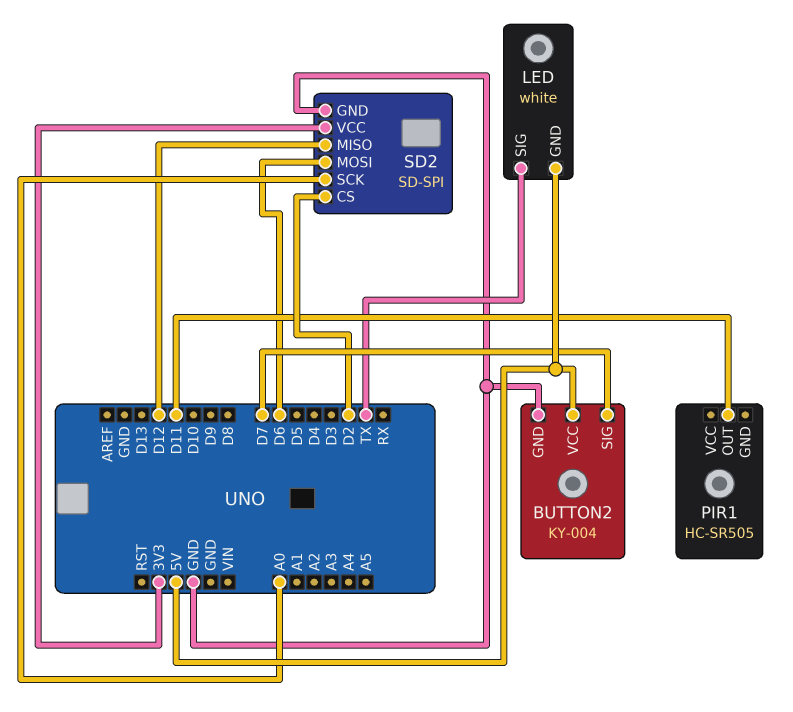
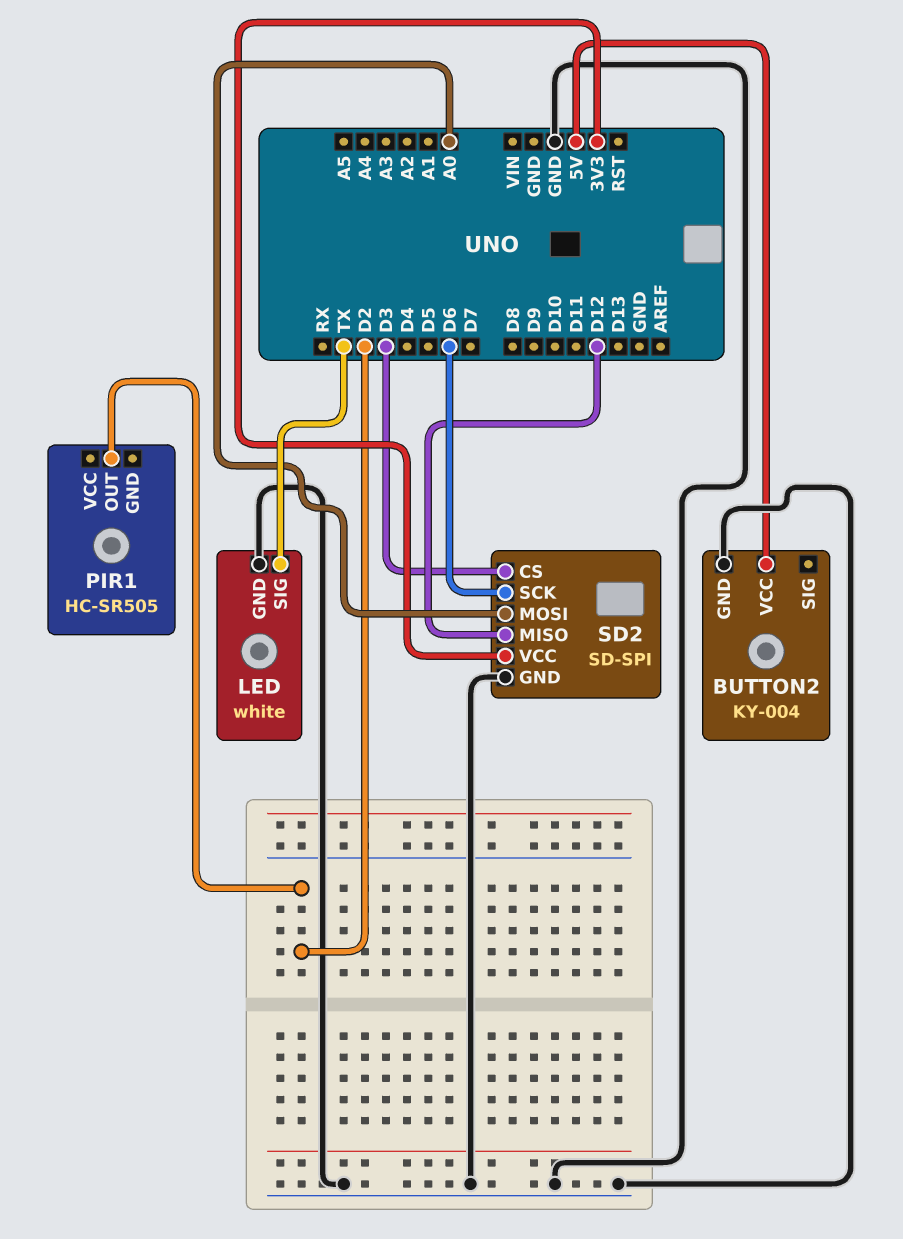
BUTTON2 pin SIG: D7 -> none
LED pin GND: 5V -> GND
PIR1 pin OUT: D11 -> D2
SD2 pin CS: D2 -> D3
SD2 pin MOSI: D6 -> A0
SD2 pin SCK: A0 -> D6

